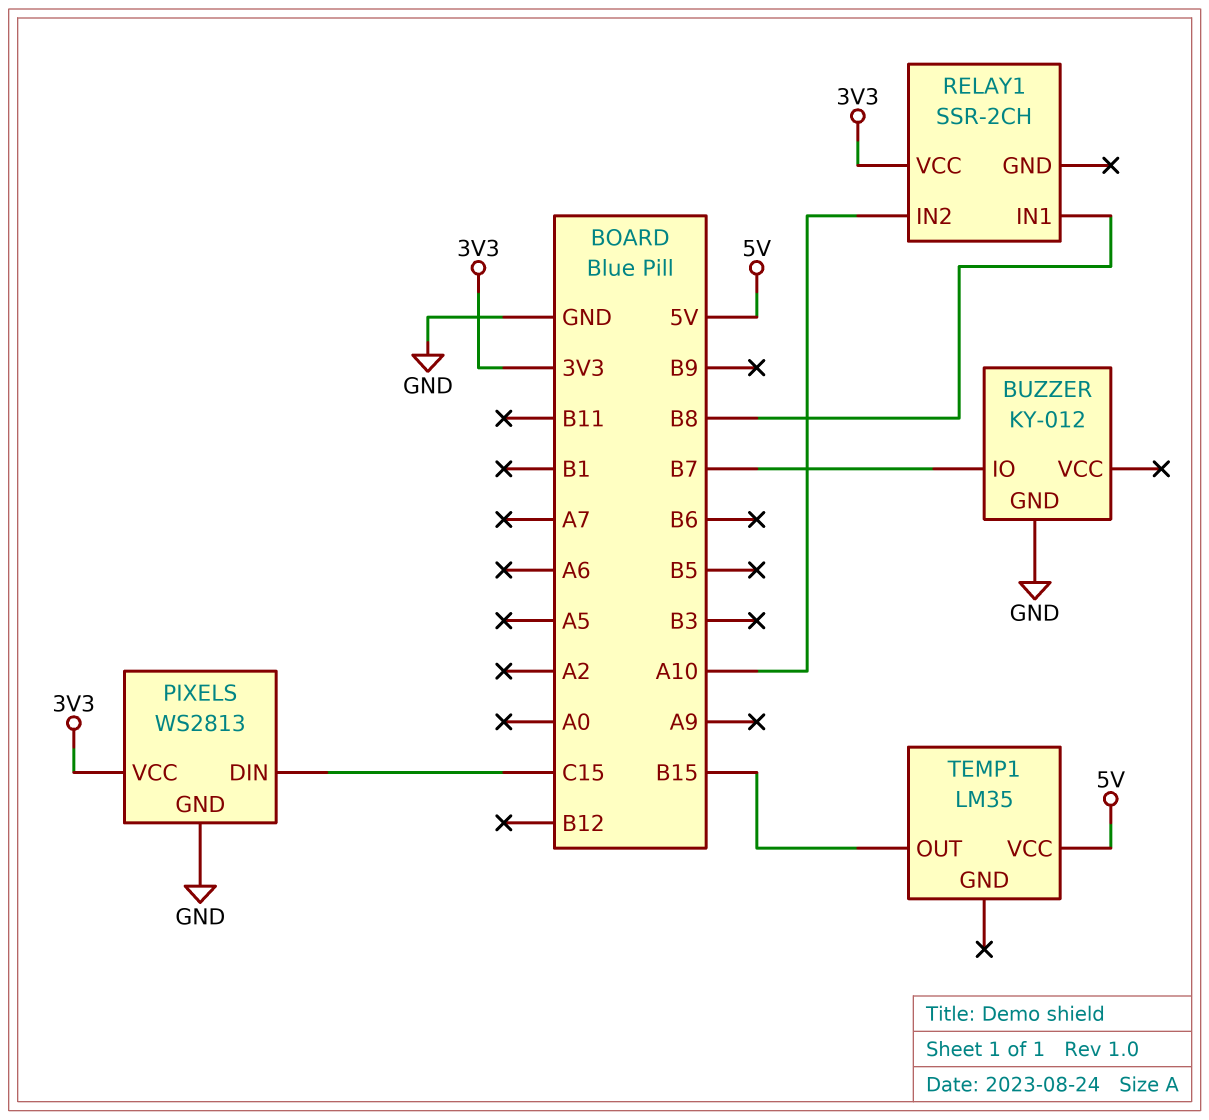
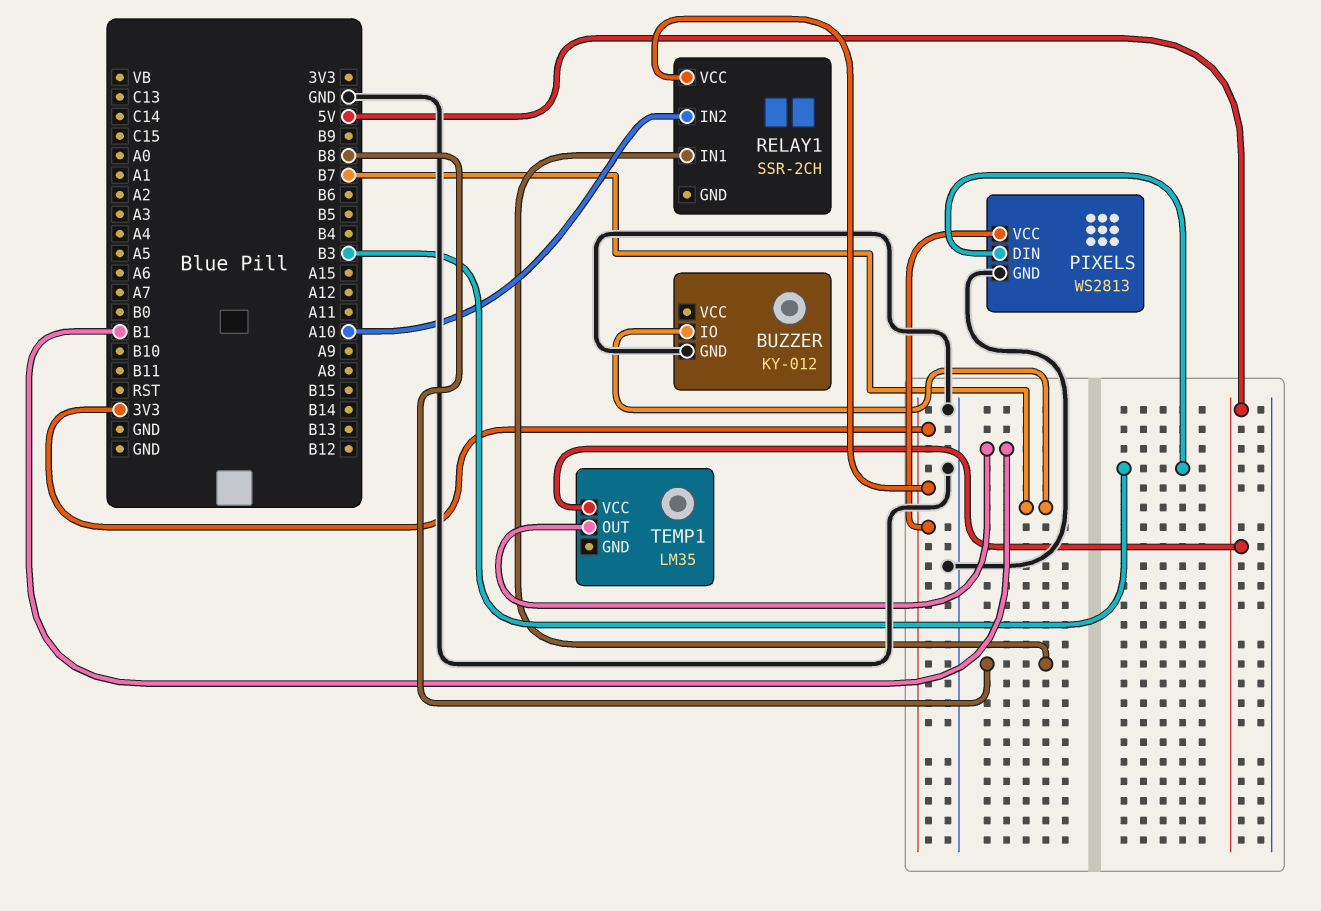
PIXELS pin DIN: C15 -> B3
TEMP1 pin OUT: B15 -> B1

